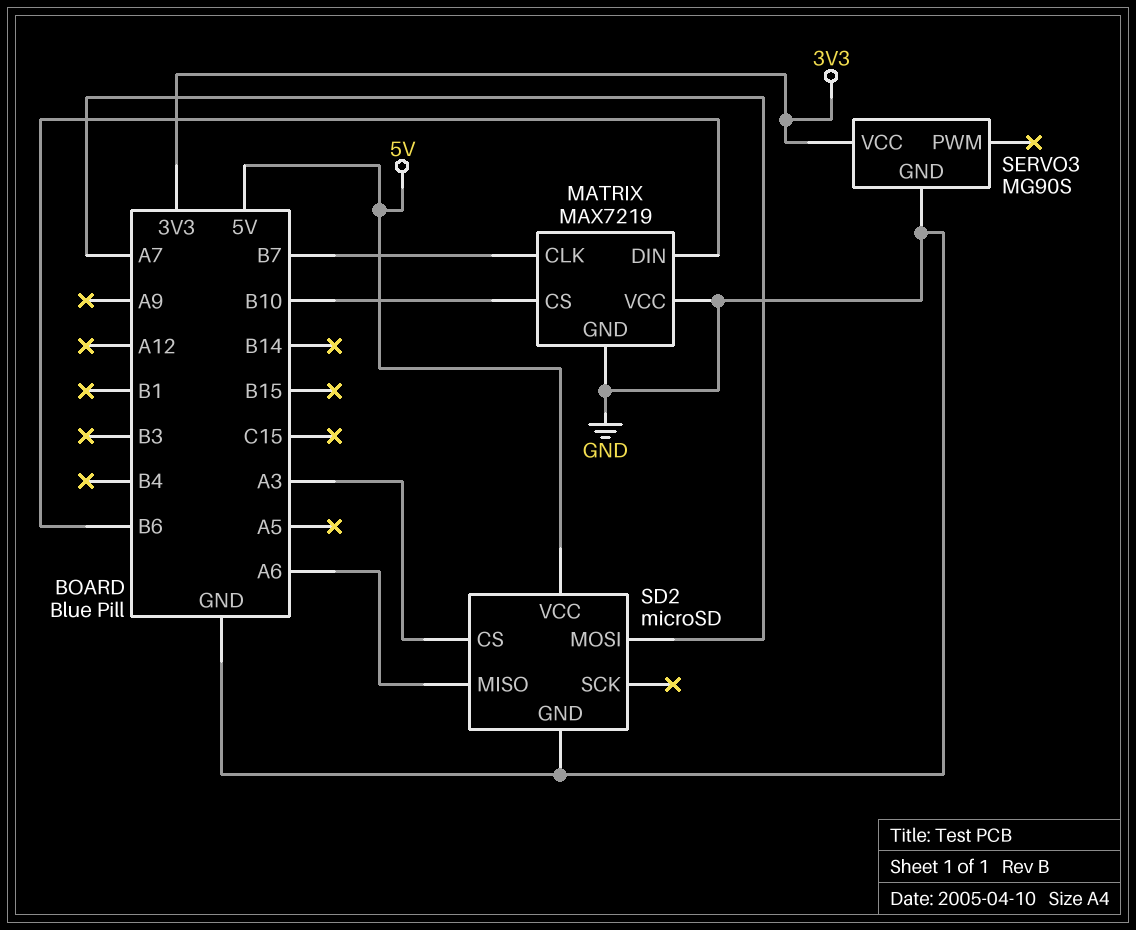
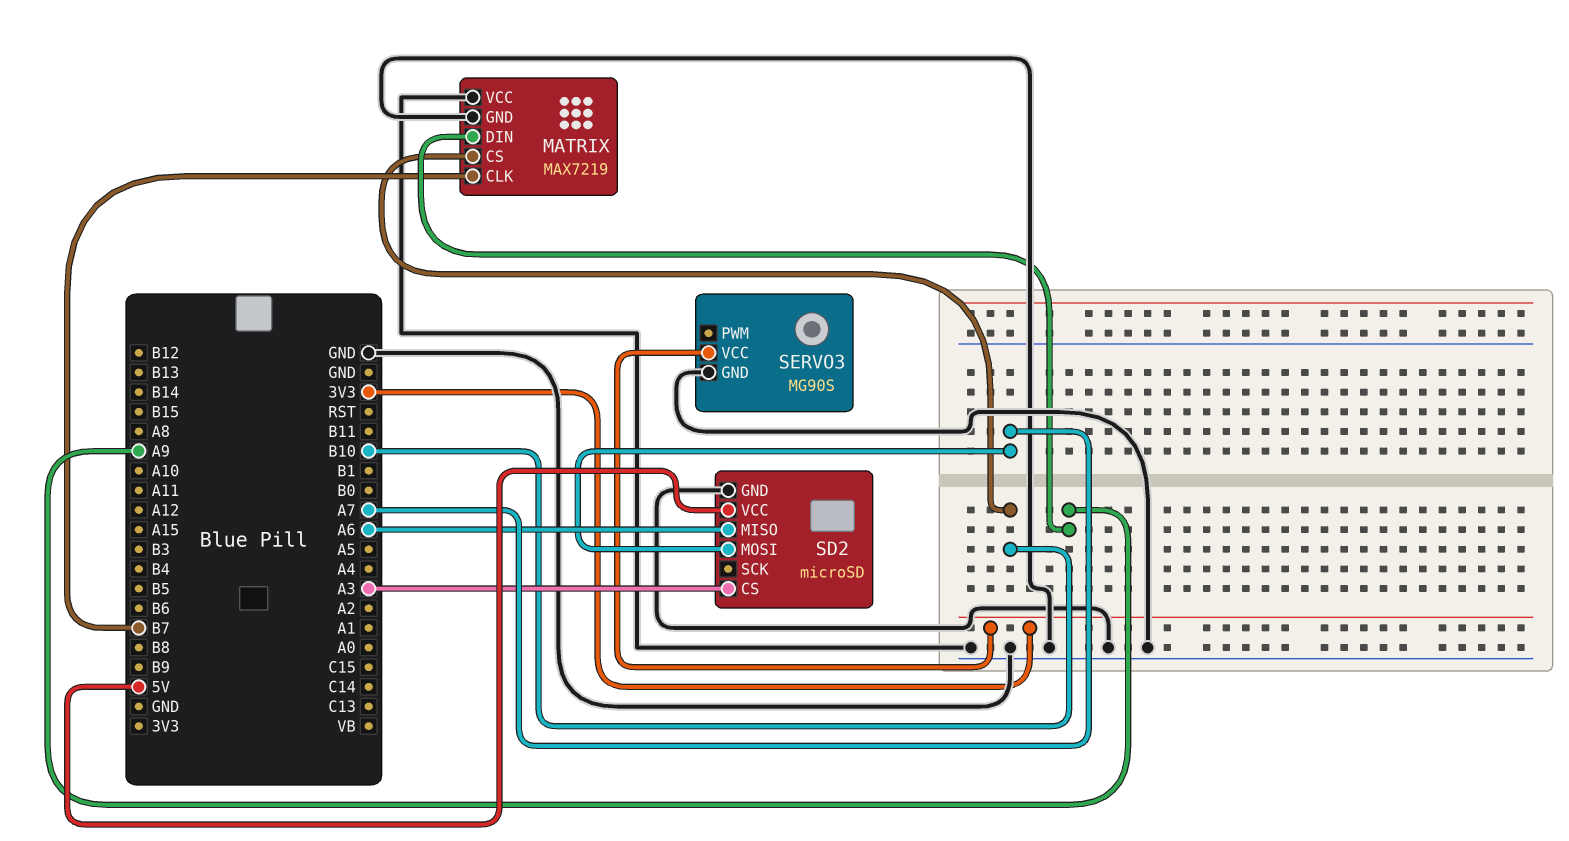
MATRIX pin DIN: B6 -> A9

